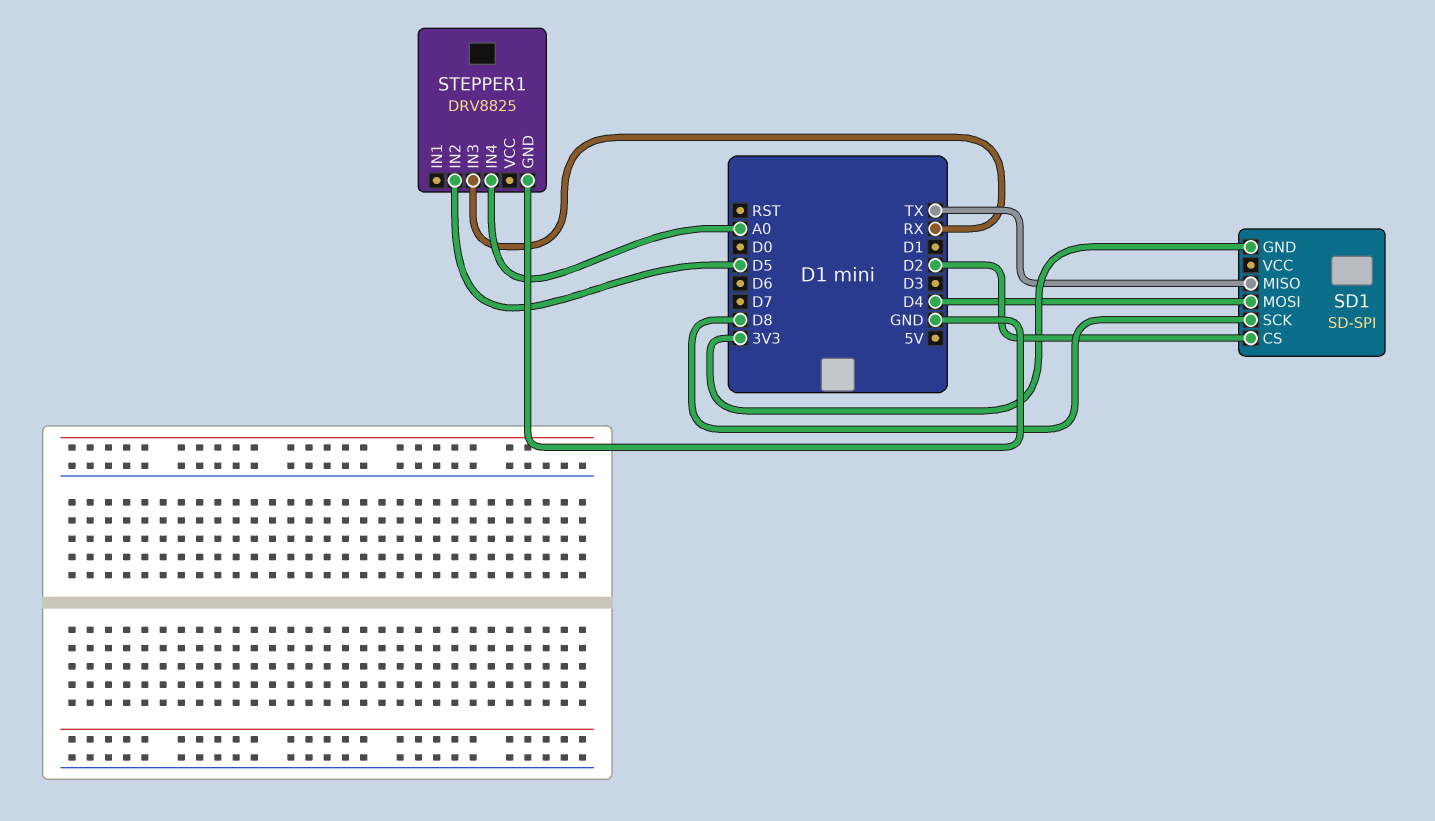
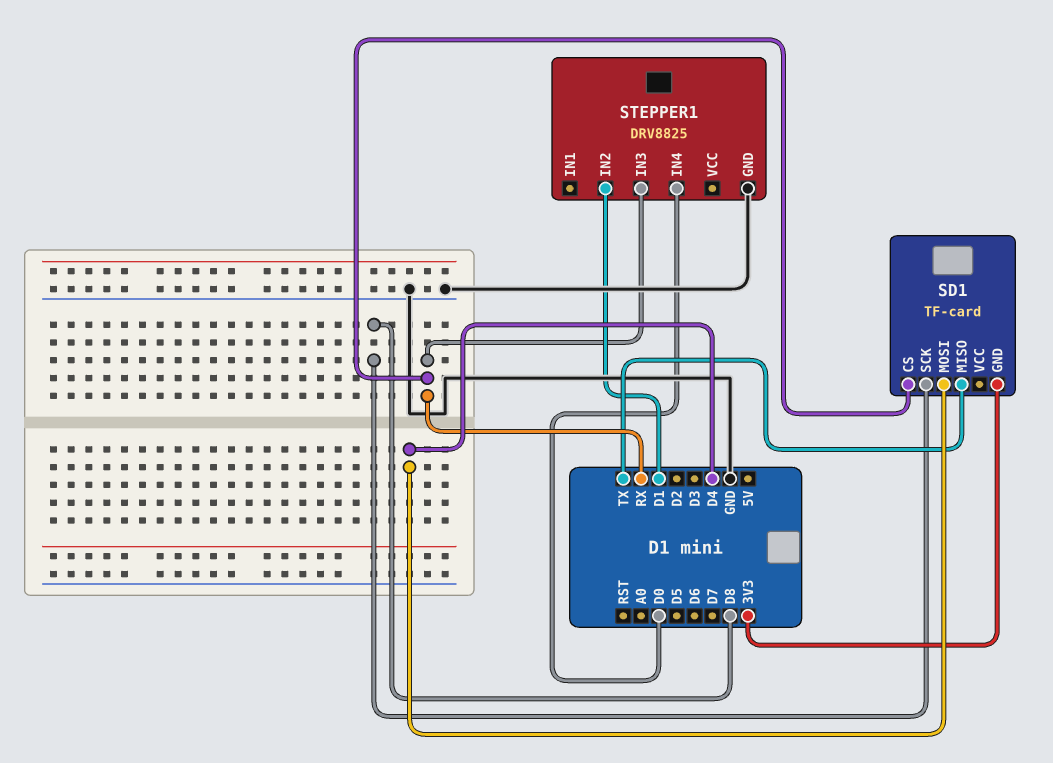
SD1: SD-SPI -> TF-card
SD1 pin CS: D2 -> RX
STEPPER1 pin IN2: D5 -> D1
STEPPER1 pin IN4: A0 -> D0

